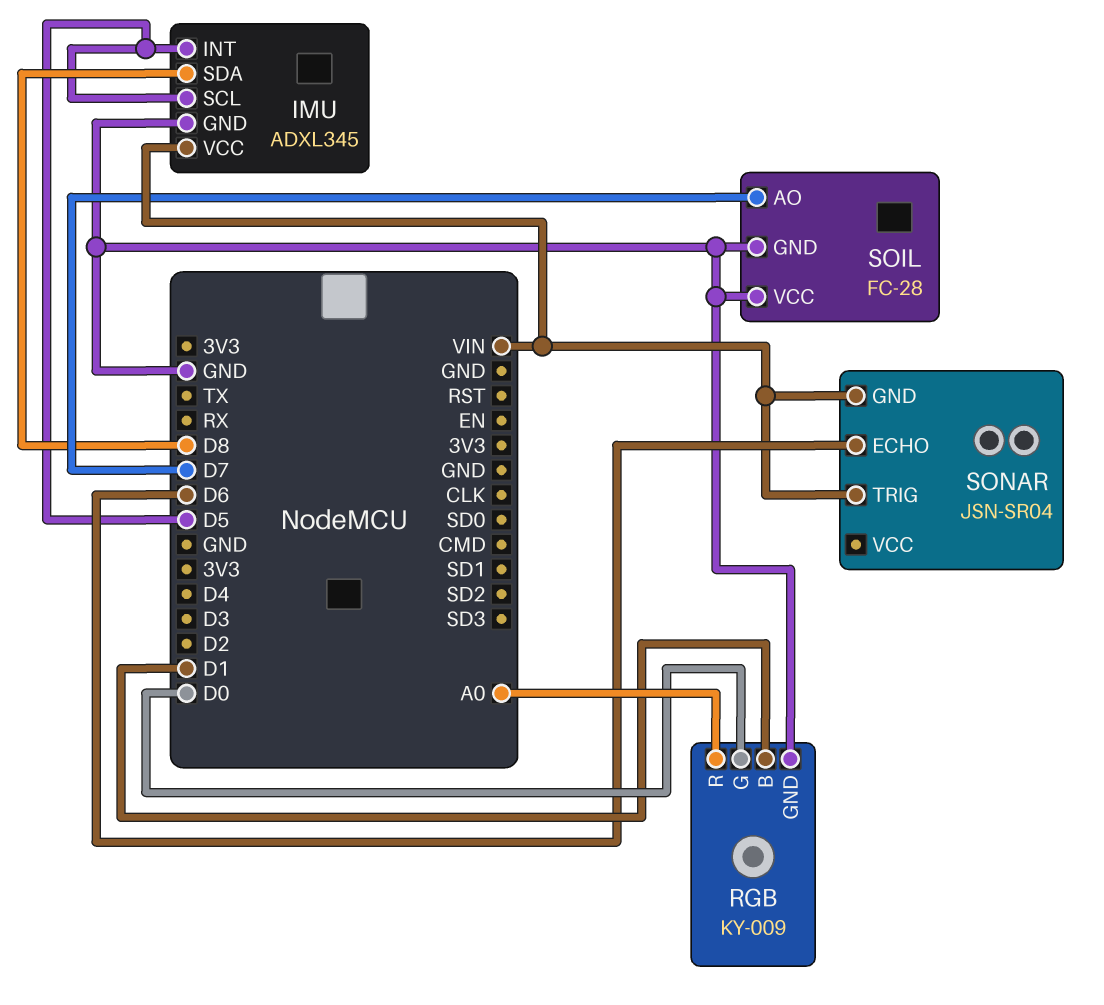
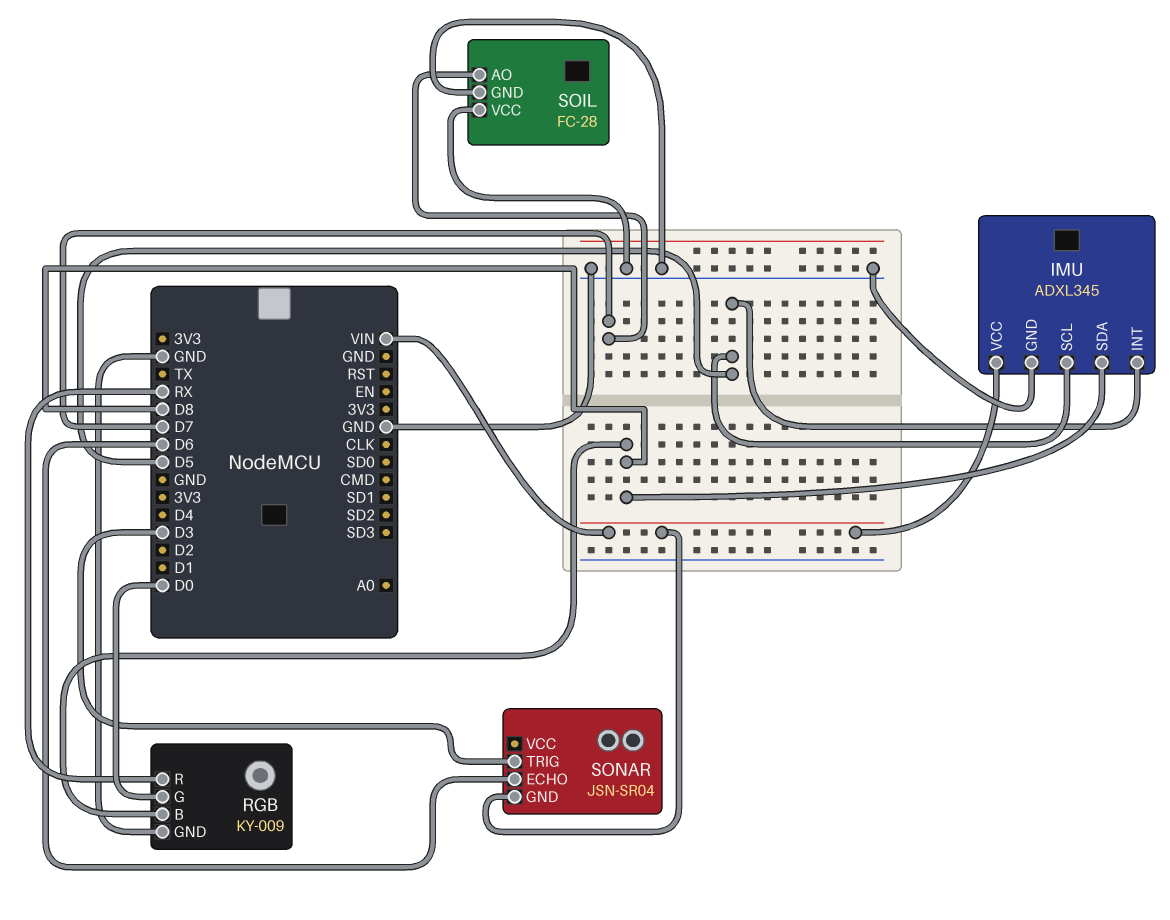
RGB pin B: D1 -> D8
RGB pin R: A0 -> RX
SONAR pin TRIG: VIN -> D3

